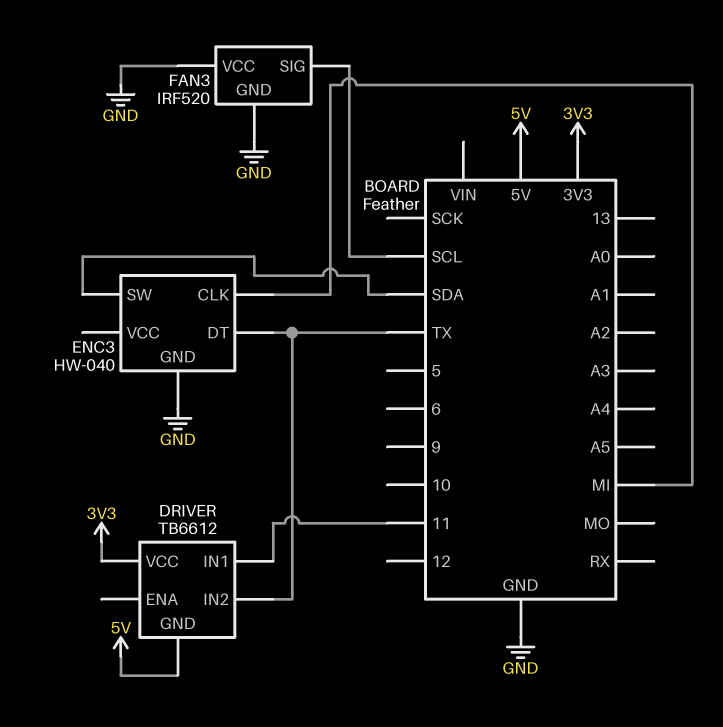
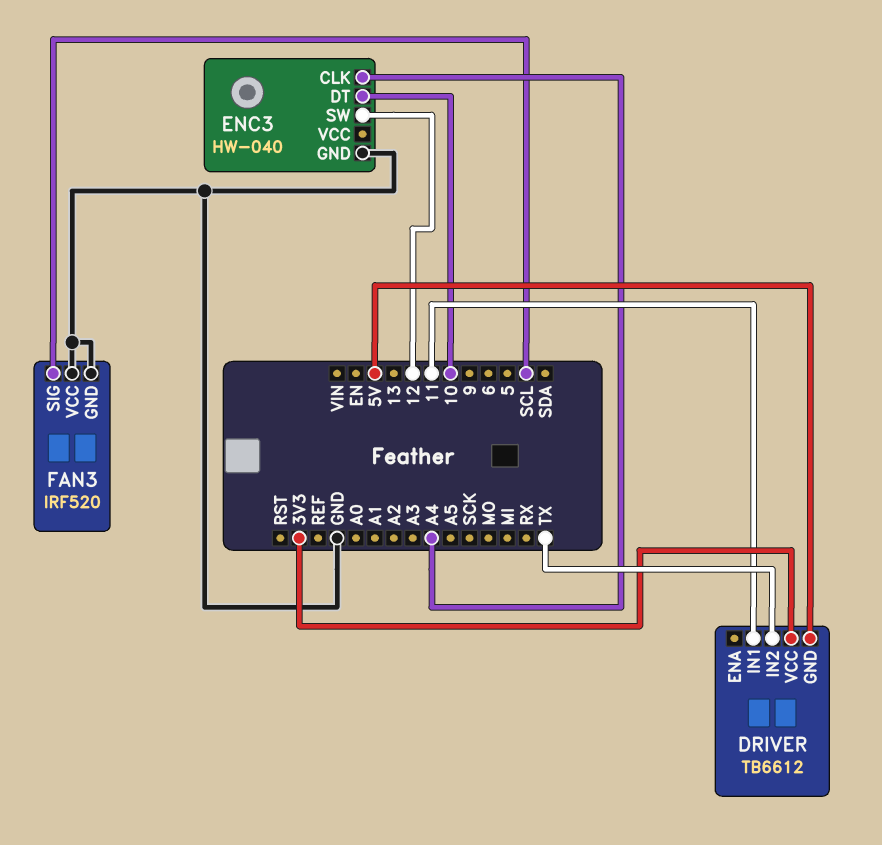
ENC3 pin CLK: MI -> A4
ENC3 pin DT: TX -> 10
ENC3 pin SW: SDA -> 12

